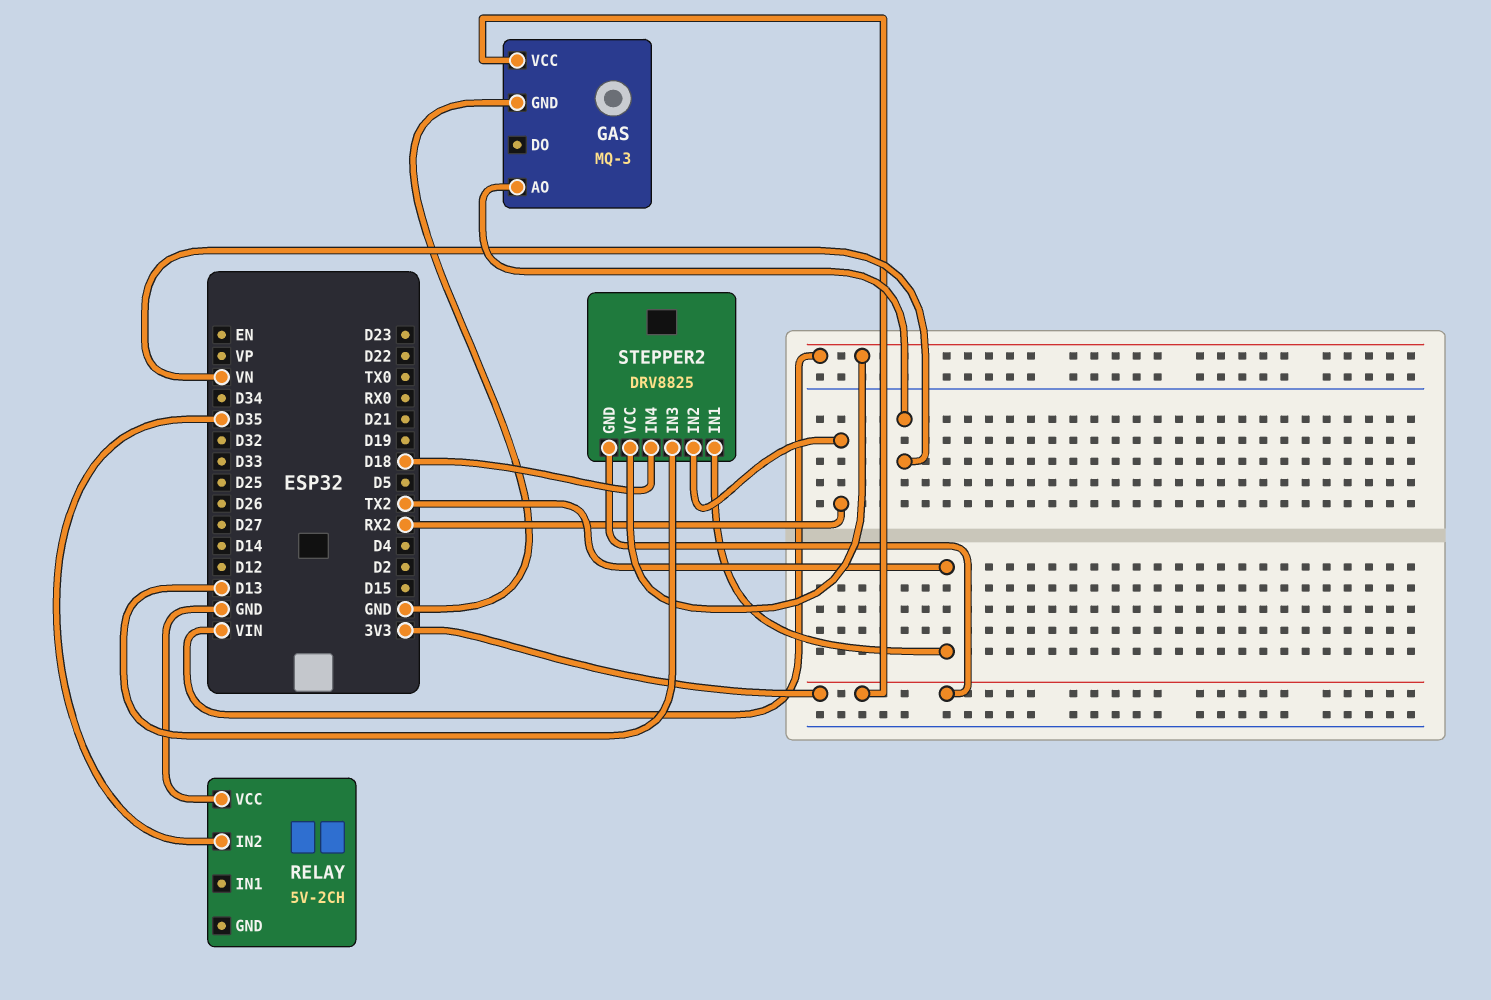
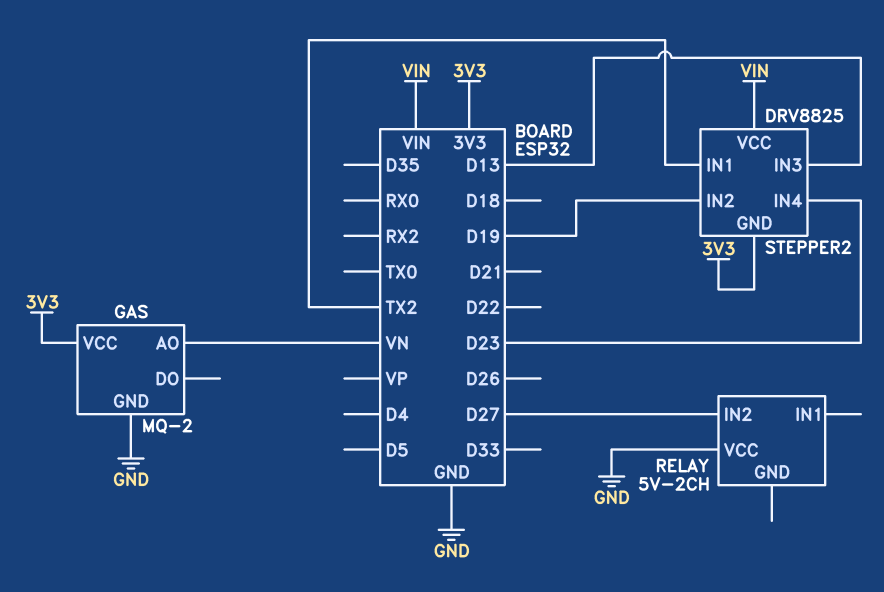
GAS: MQ-3 -> MQ-2
RELAY pin IN2: D35 -> D27
STEPPER2 pin IN2: RX2 -> D19
STEPPER2 pin IN4: D18 -> D23

